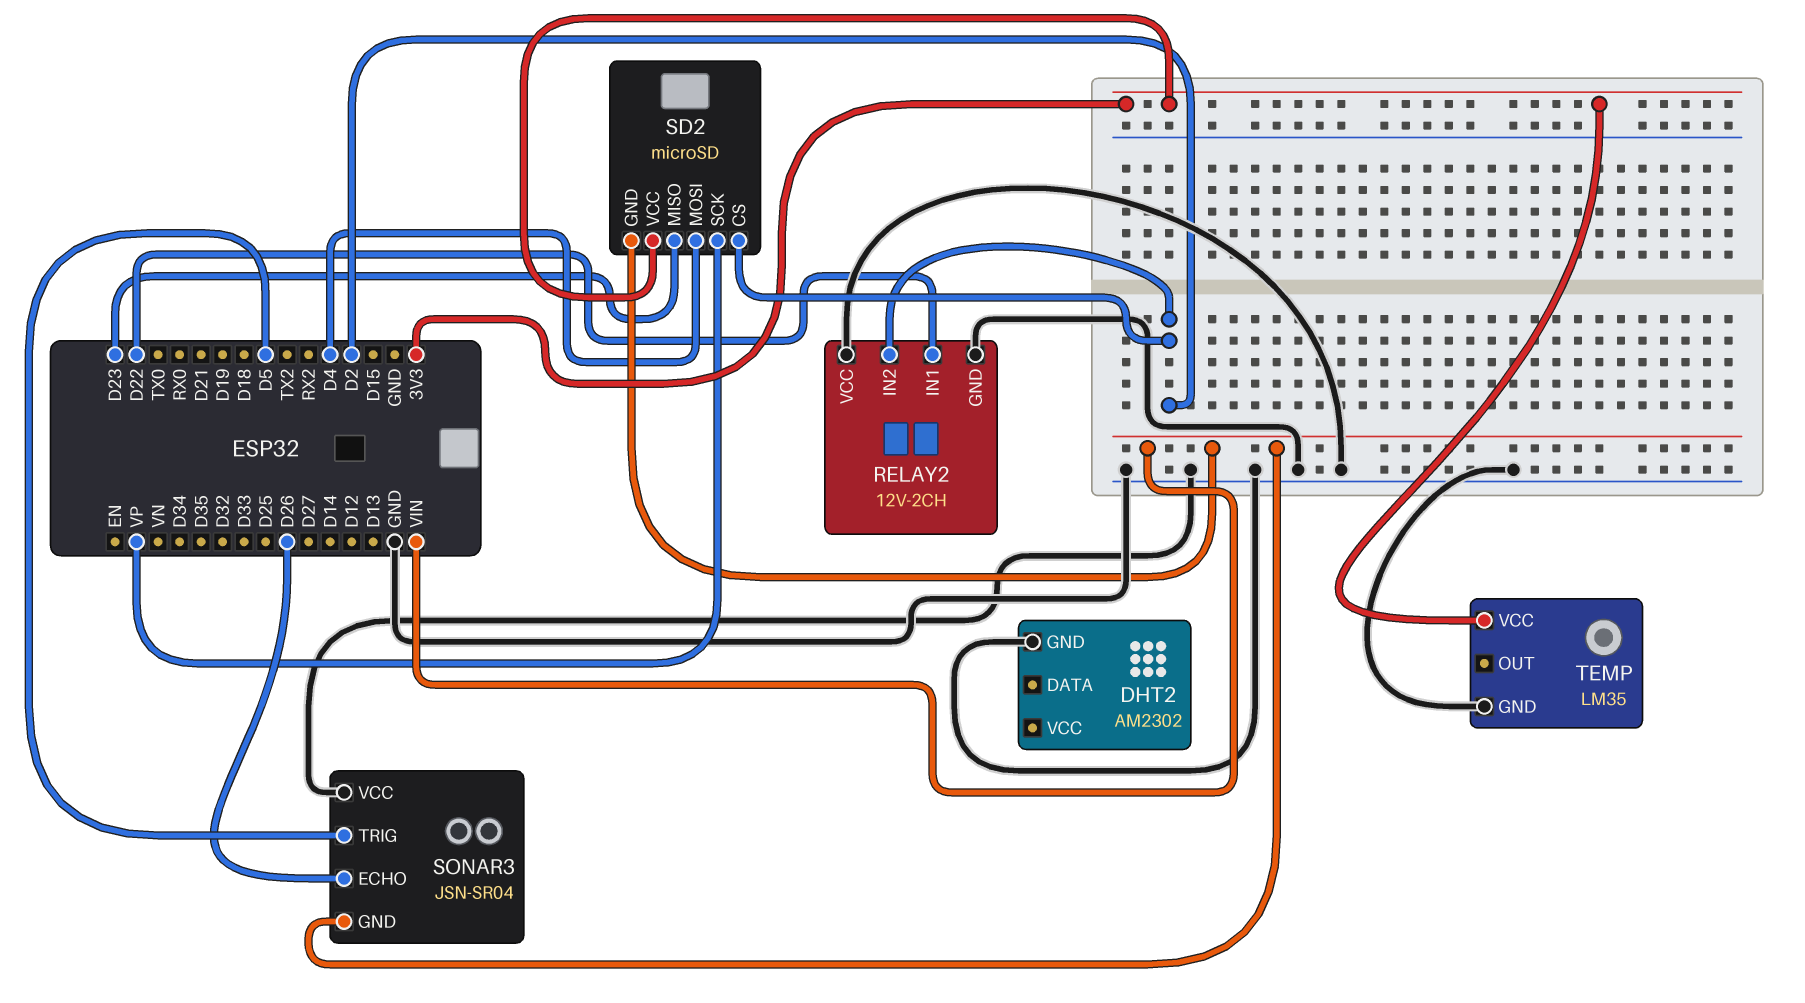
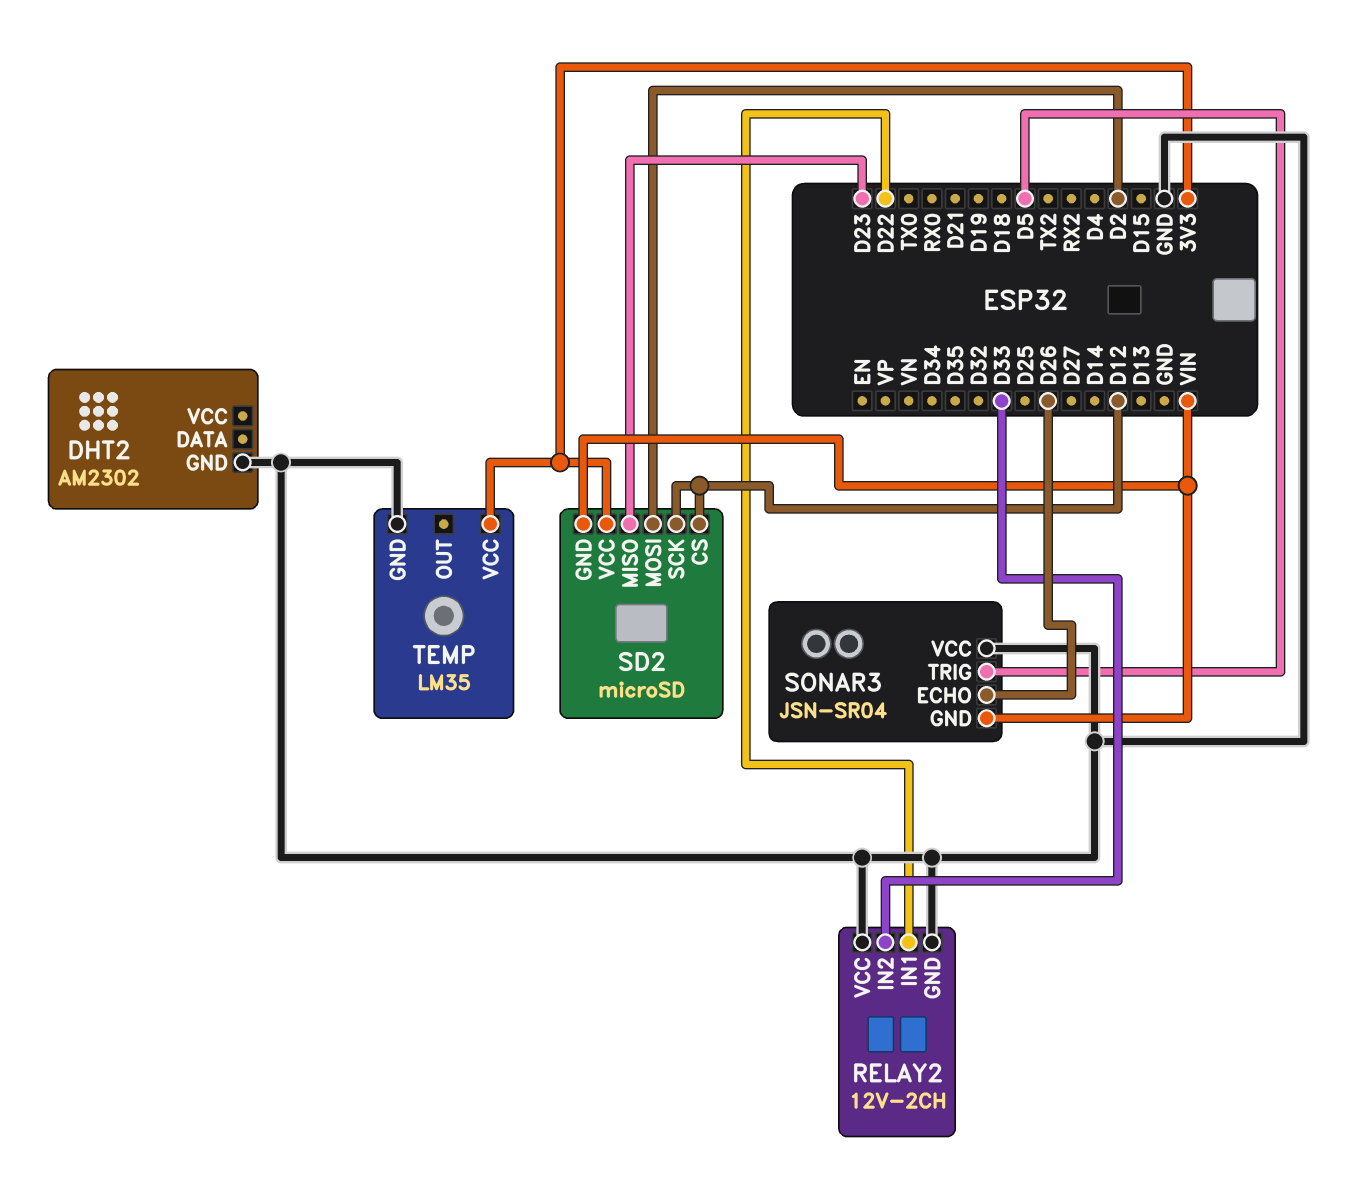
RELAY2 pin IN2: D2 -> D33
SD2 pin CS: D2 -> D12
SD2 pin MOSI: D4 -> D2
SD2 pin SCK: VP -> D12

